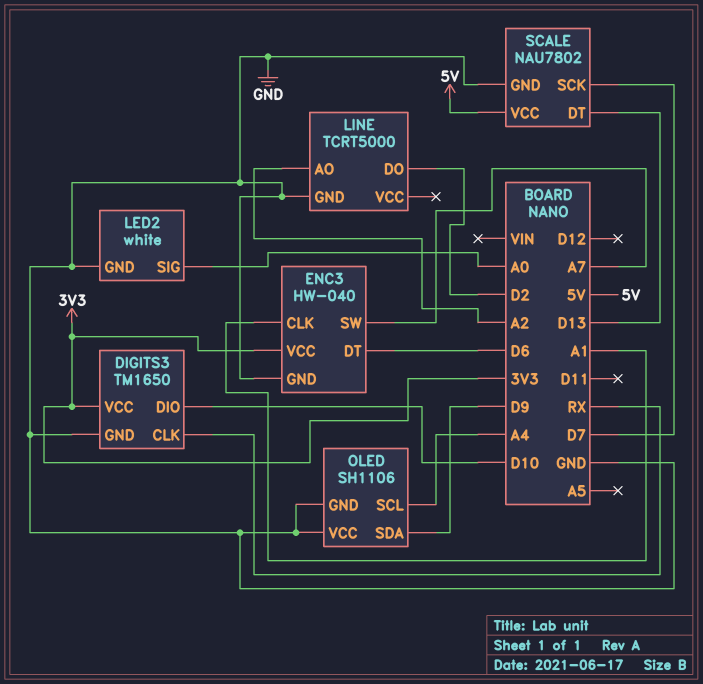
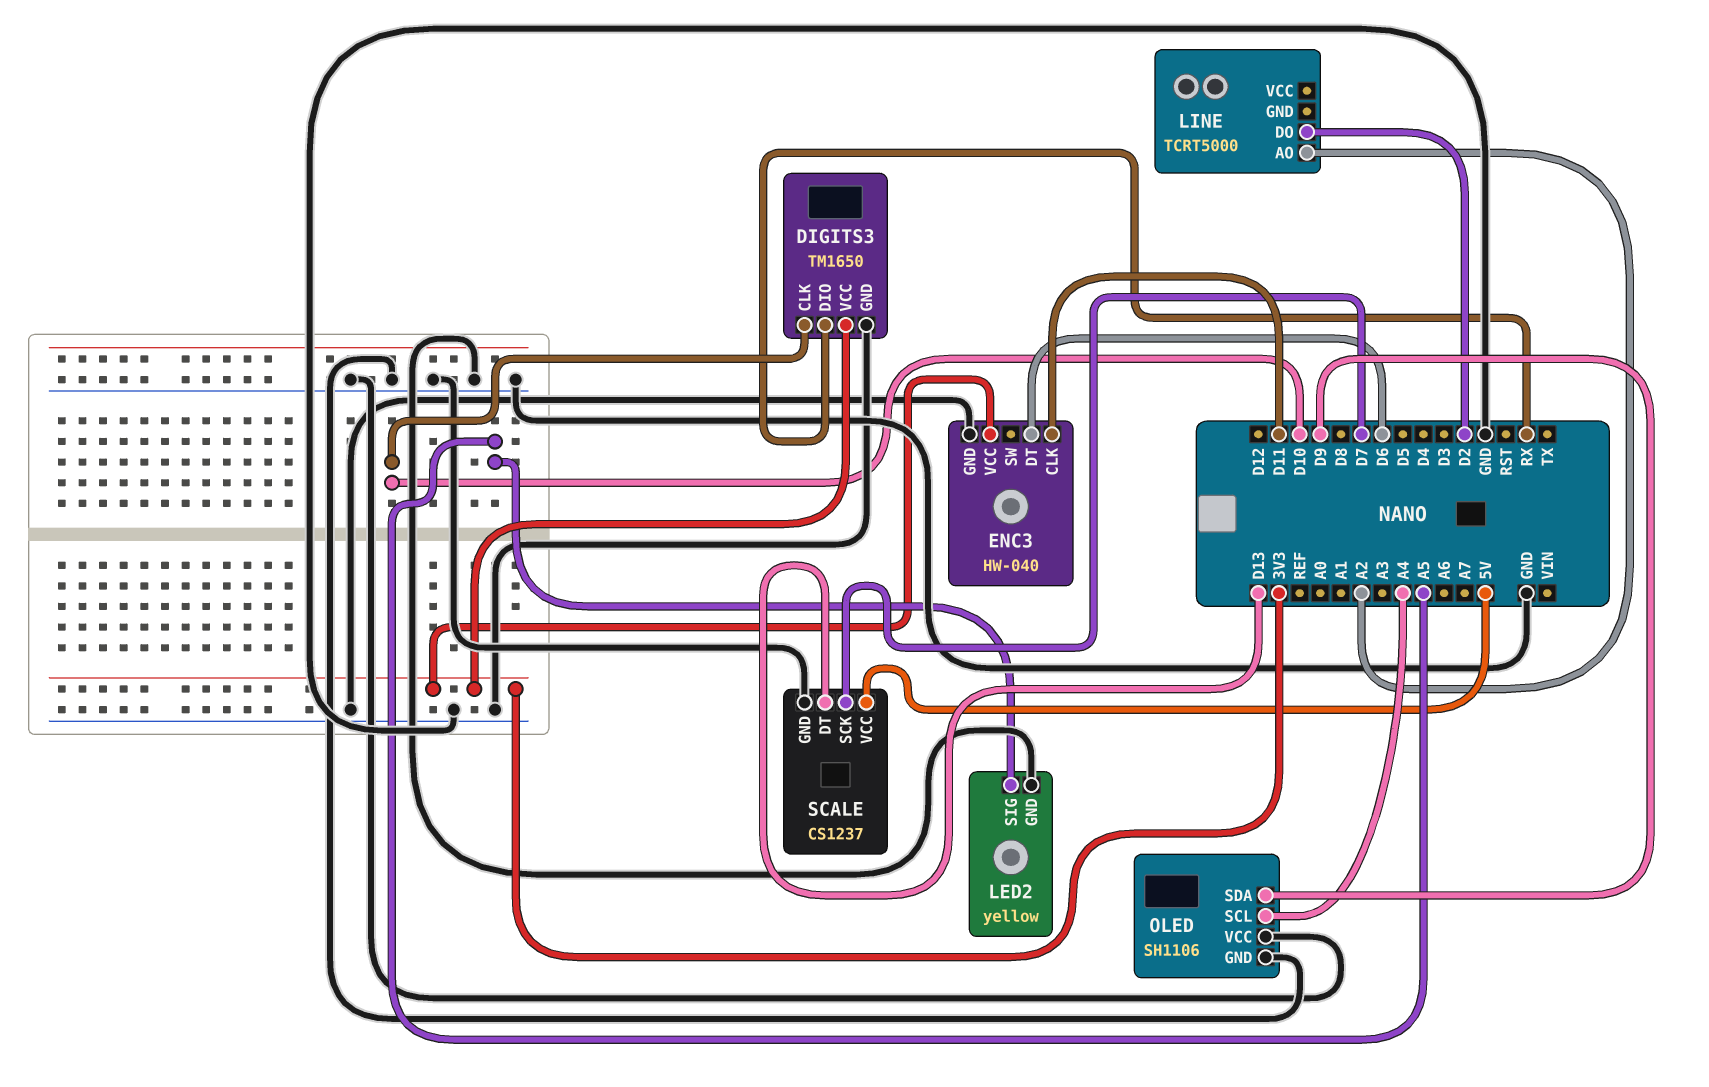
DIGITS3 pin CLK: RX -> D10
DIGITS3 pin DIO: D10 -> RX
ENC3 pin CLK: A1 -> D11
ENC3 pin SW: A7 -> none
LED2: white -> yellow
LED2 pin SIG: A0 -> A5
LINE pin GND: GND -> none
SCALE: NAU7802 -> CS1237

